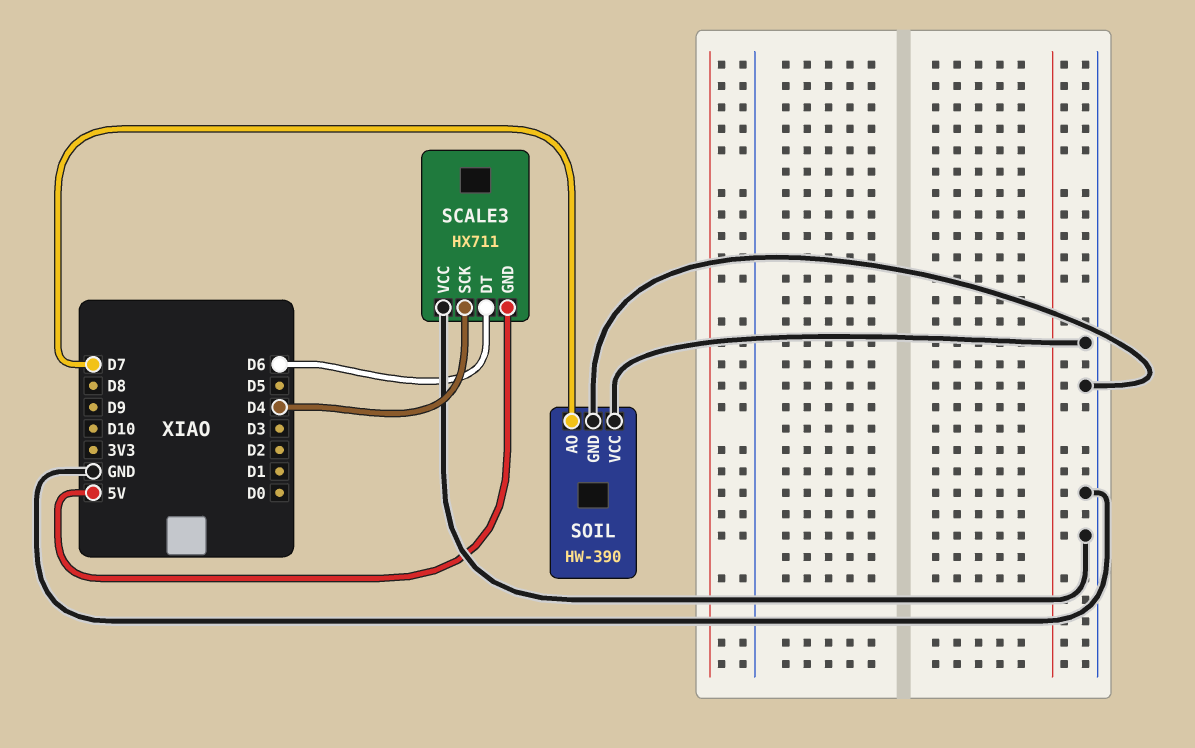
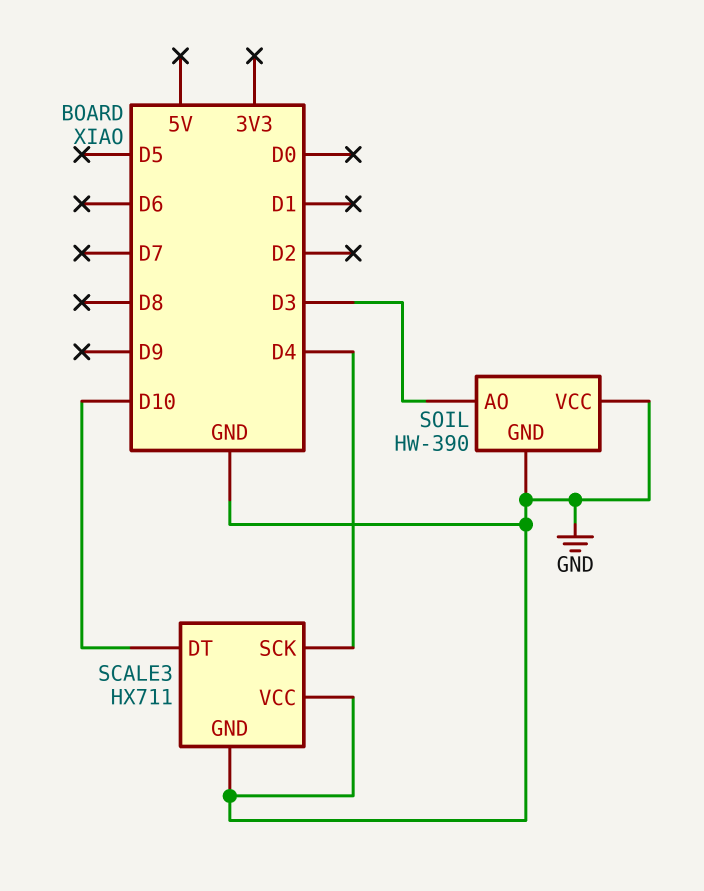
SCALE3 pin DT: D6 -> D10
SCALE3 pin GND: 5V -> GND
SOIL pin AO: D7 -> D3

